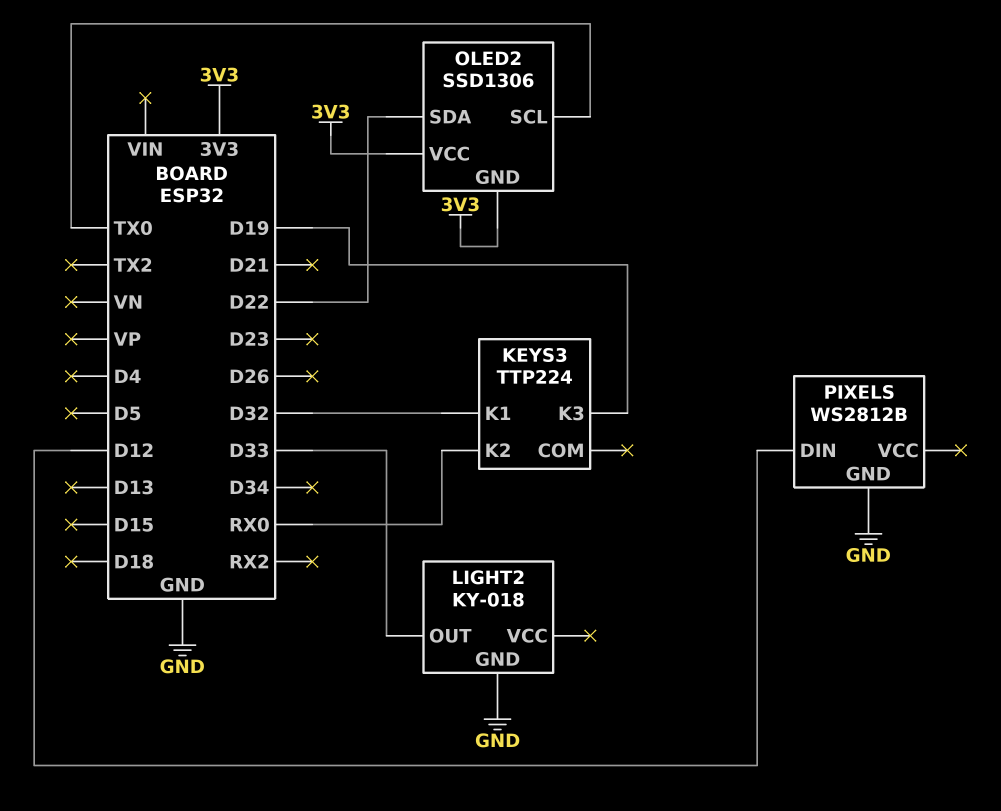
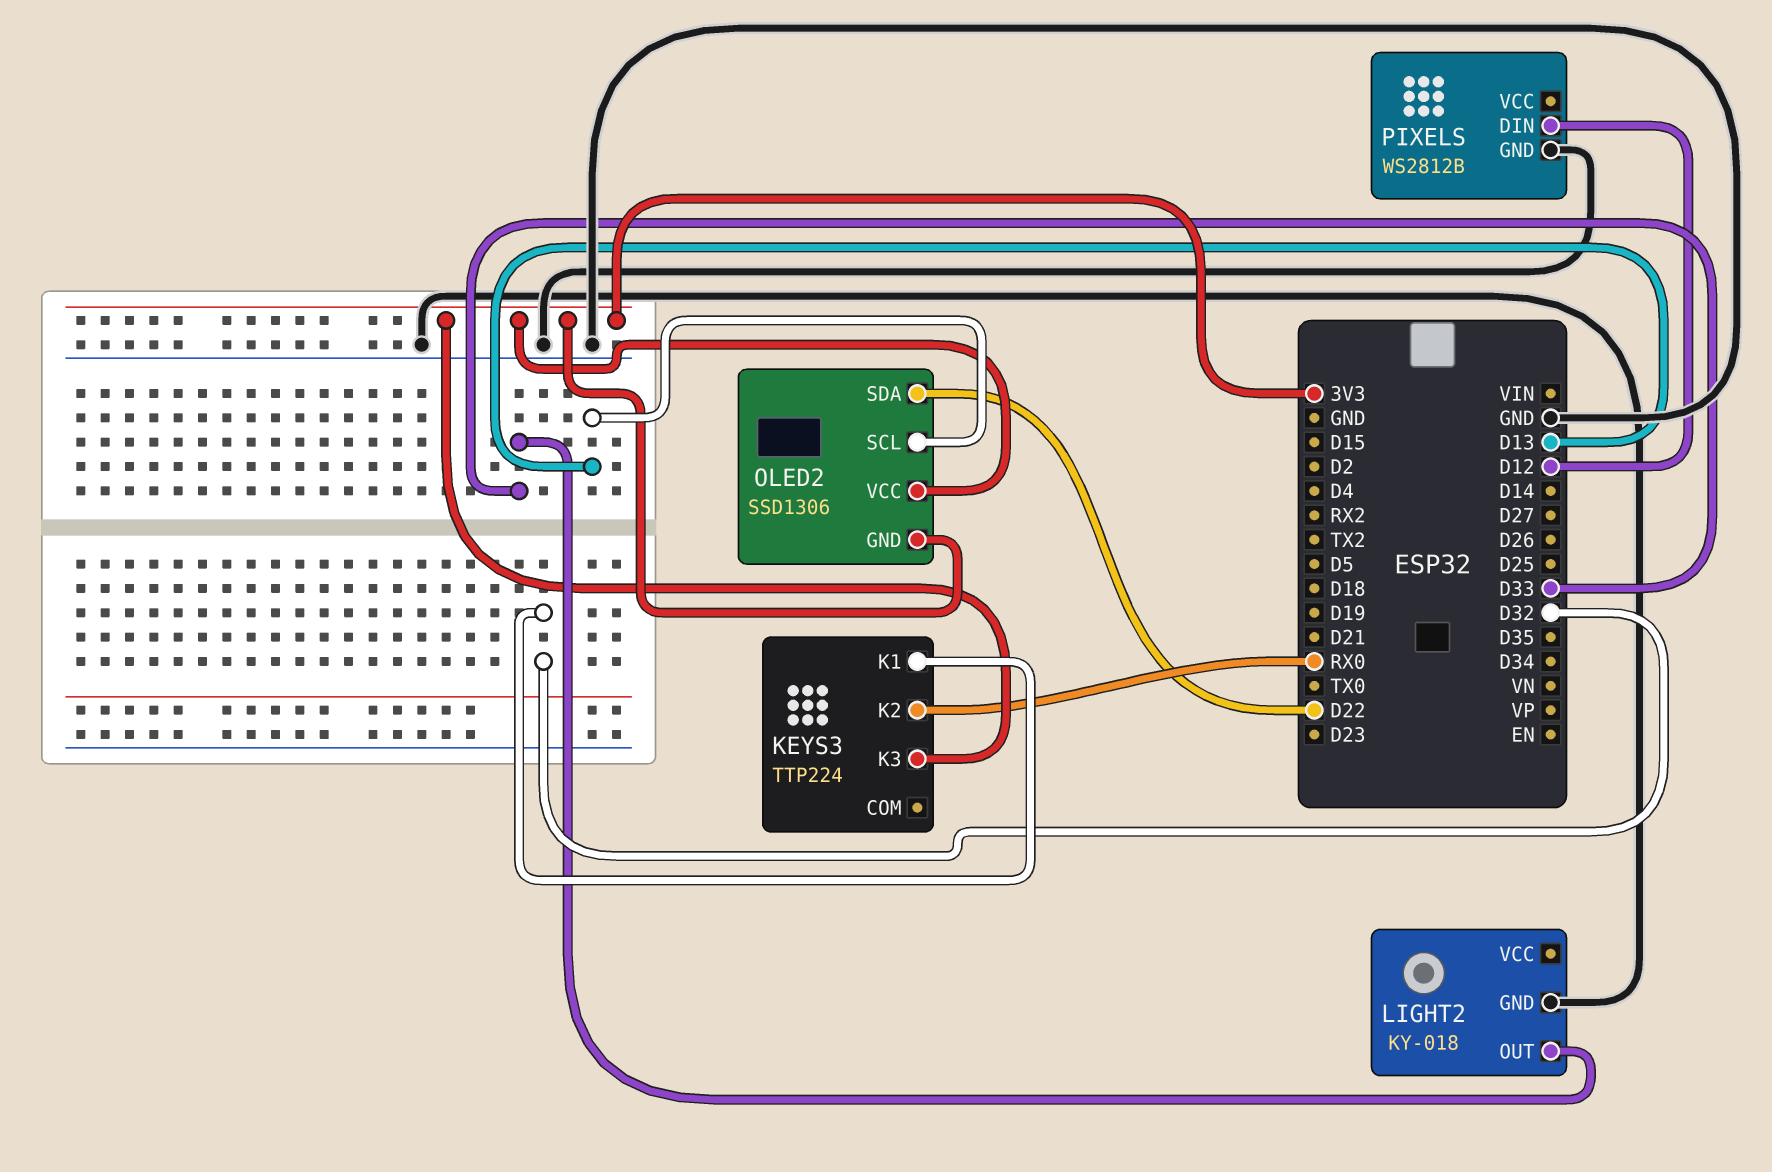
KEYS3 pin K3: D19 -> 3V3
OLED2 pin SCL: TX0 -> D13

